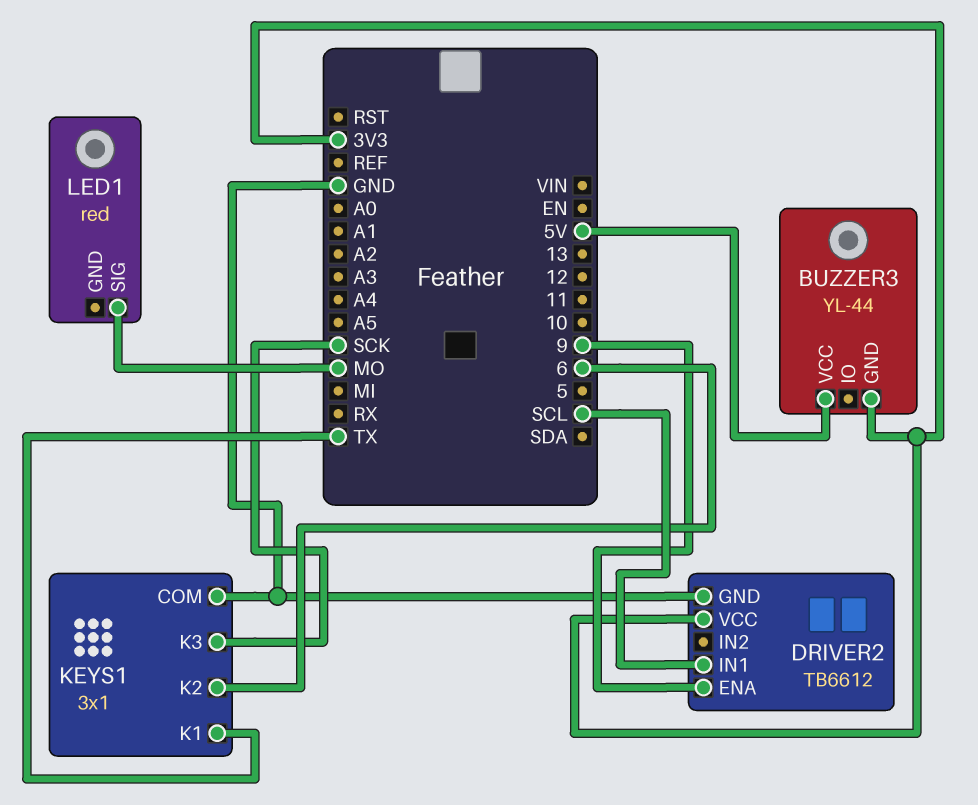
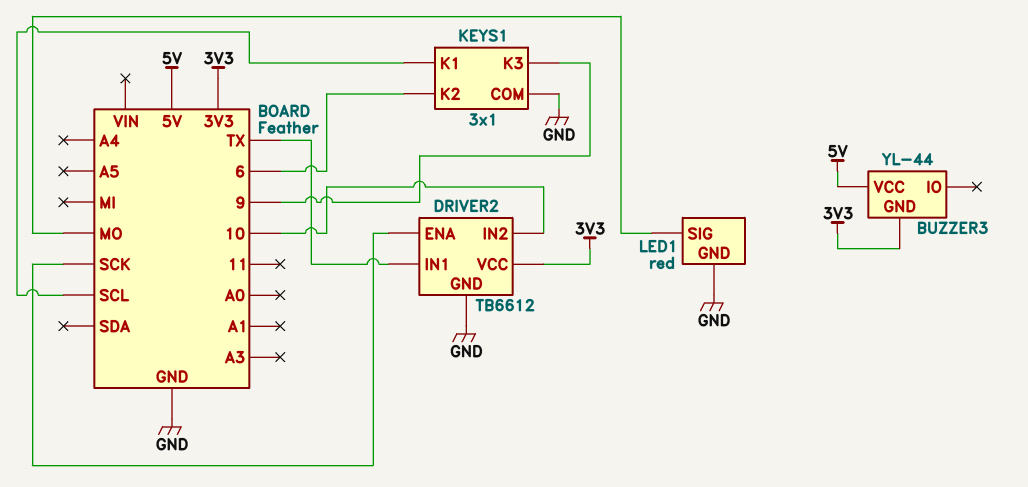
DRIVER2 pin ENA: 9 -> SCK
DRIVER2 pin IN1: SCL -> TX
DRIVER2 pin IN2: none -> 10
KEYS1 pin K1: TX -> SCL
KEYS1 pin K3: SCK -> 9
LED1 pin GND: none -> GND

